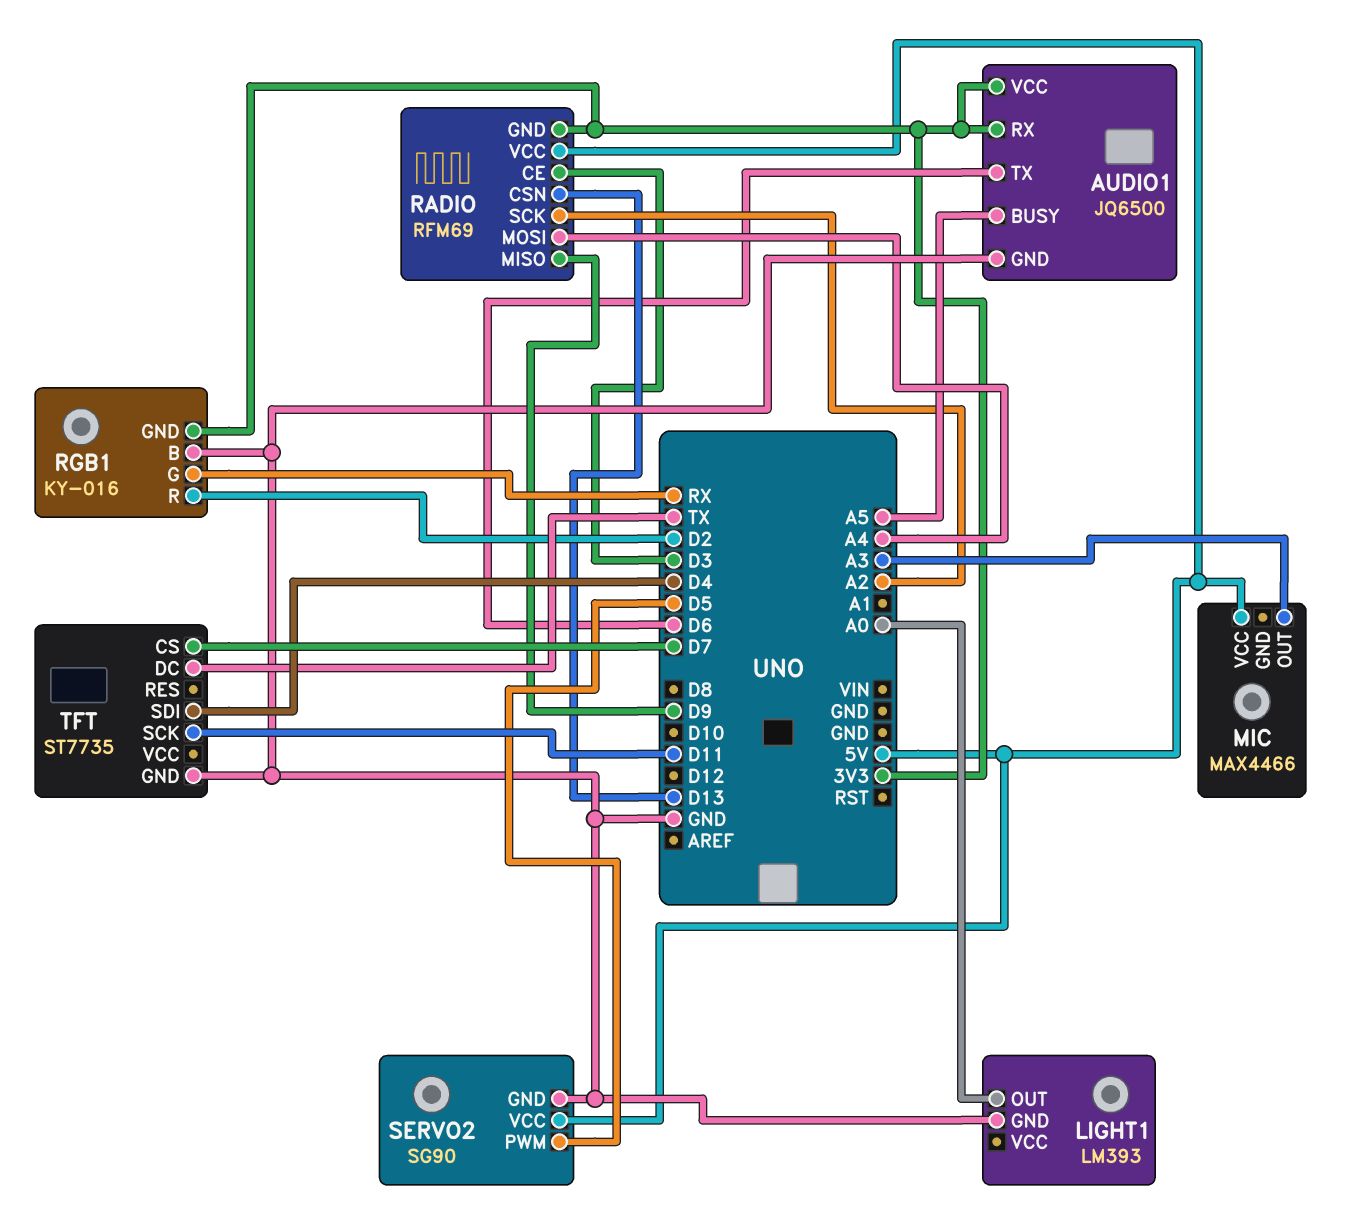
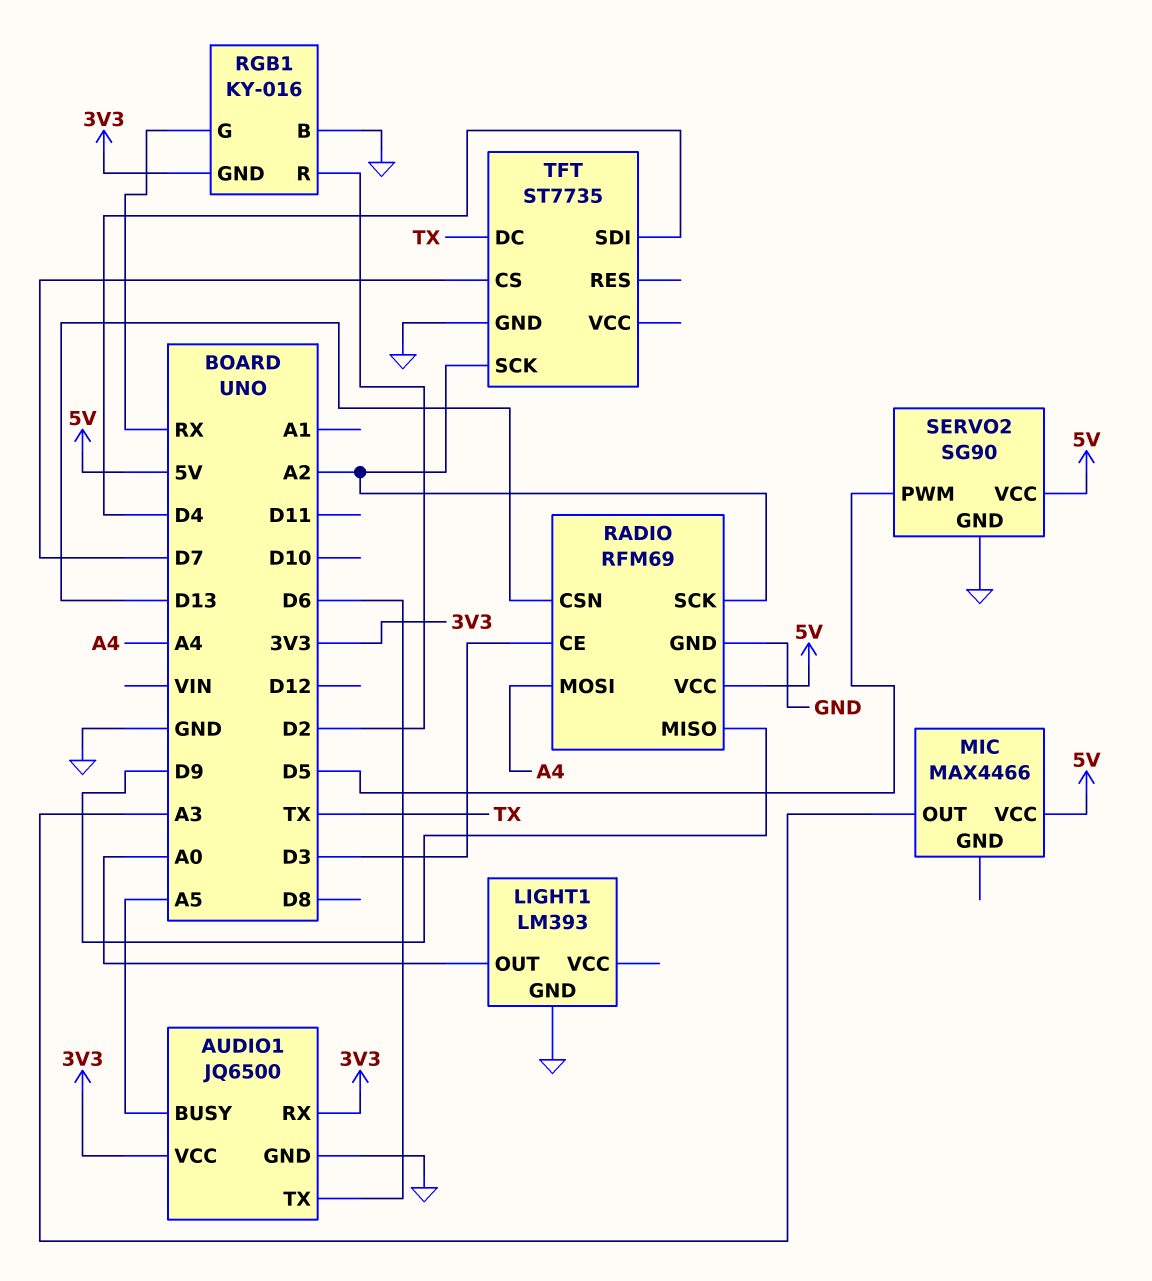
RADIO pin GND: 3V3 -> GND
TFT pin SCK: D11 -> A2

